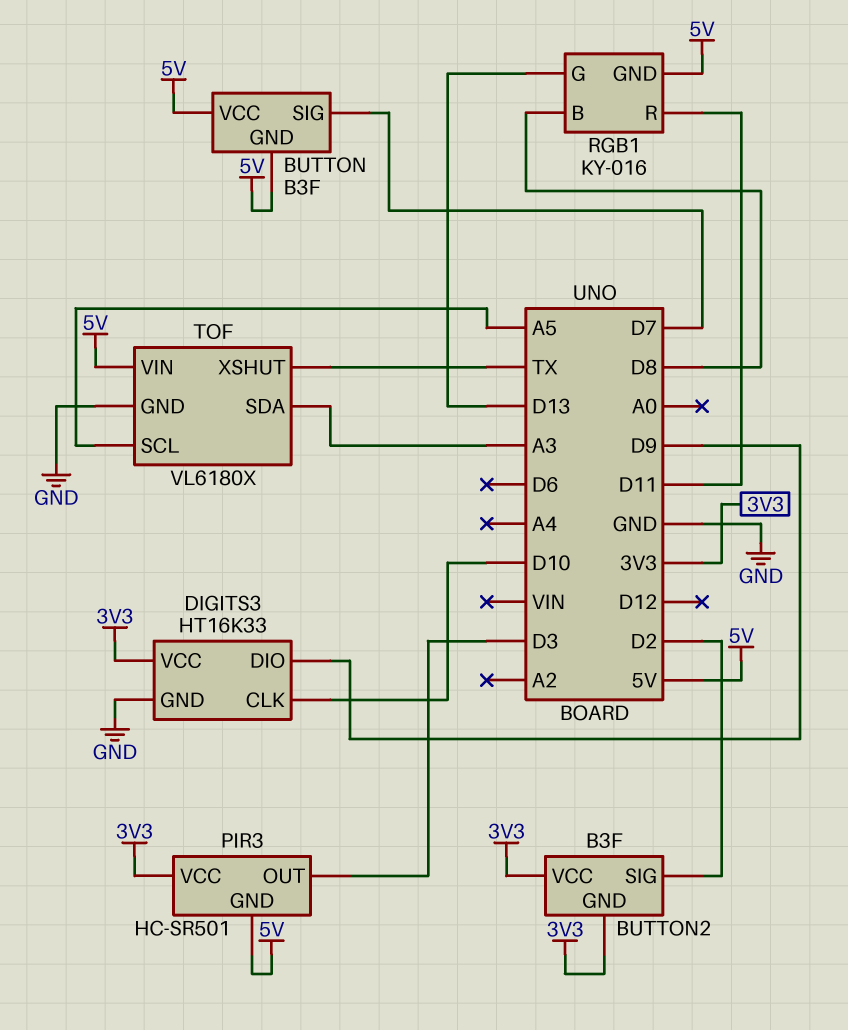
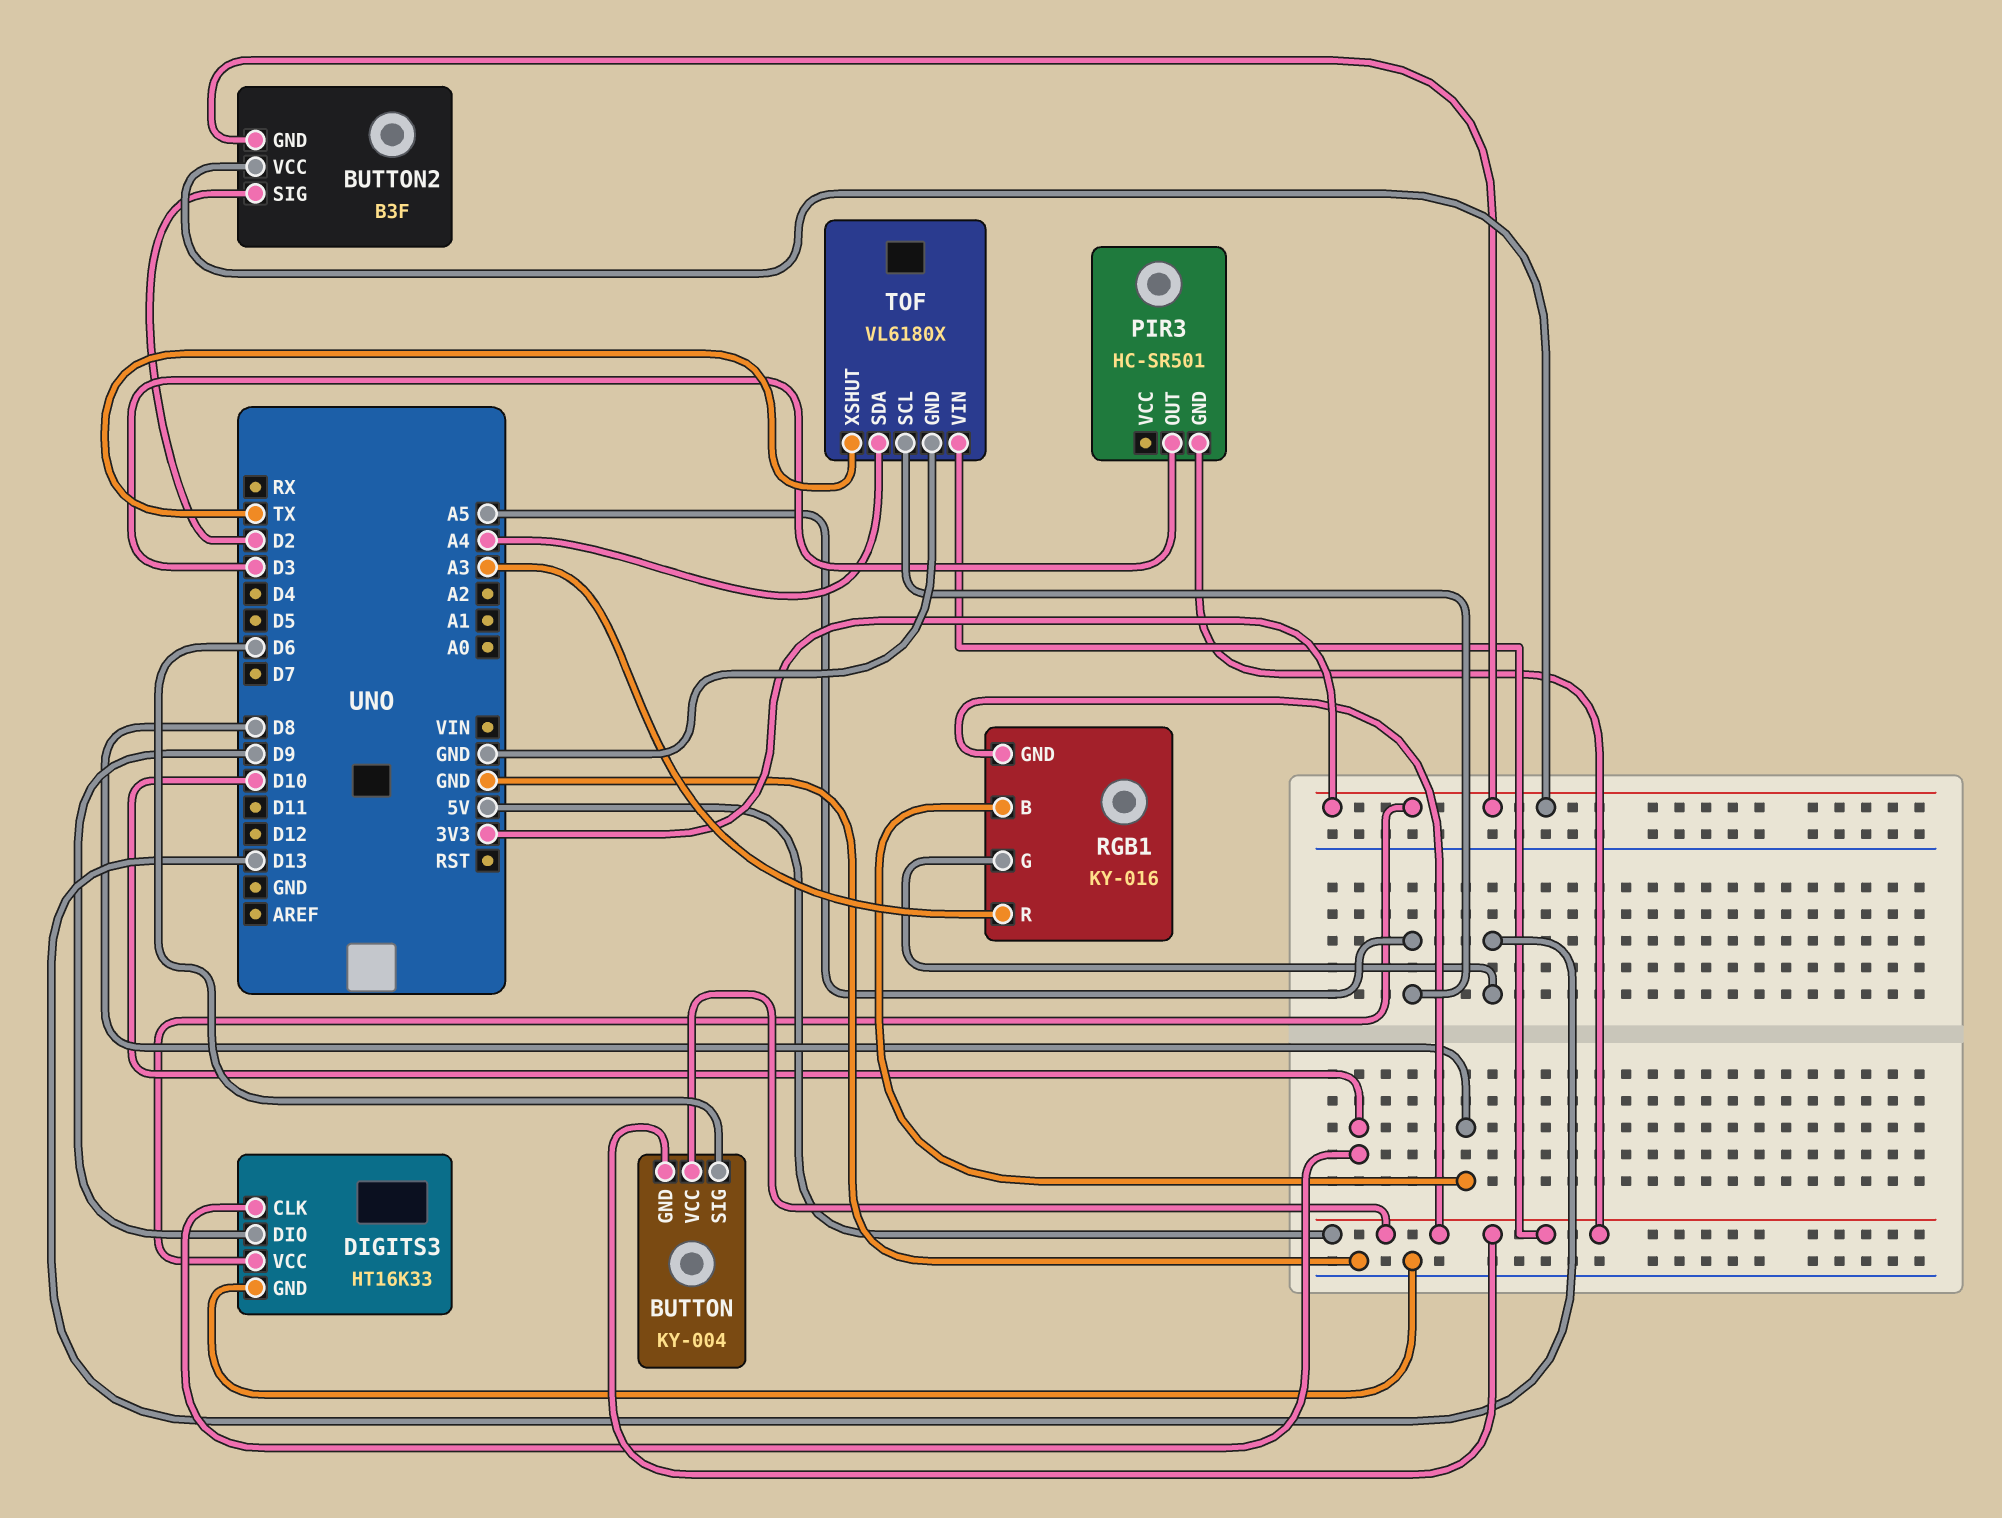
BUTTON: B3F -> KY-004
BUTTON pin SIG: D7 -> D6
PIR3 pin VCC: 3V3 -> none
RGB1 pin R: D11 -> A3
TOF pin SDA: A3 -> A4

